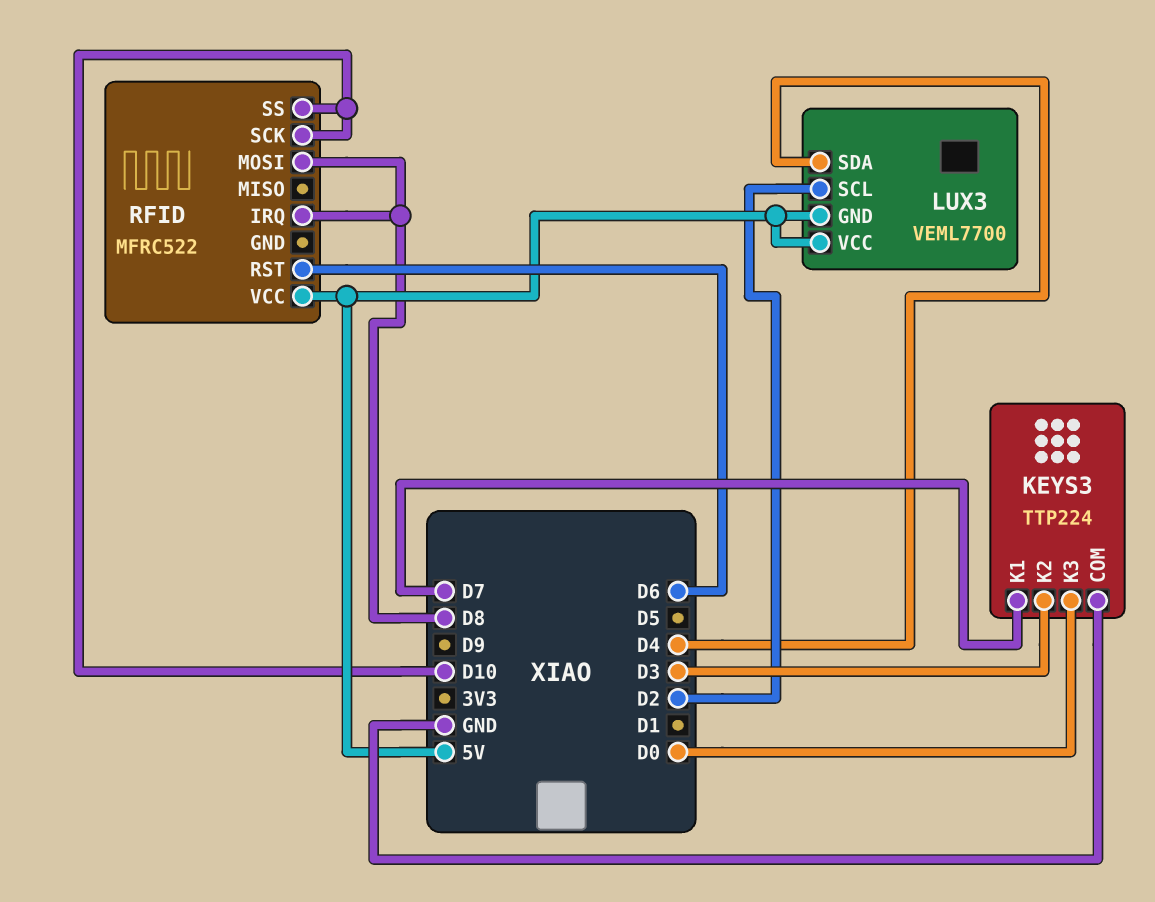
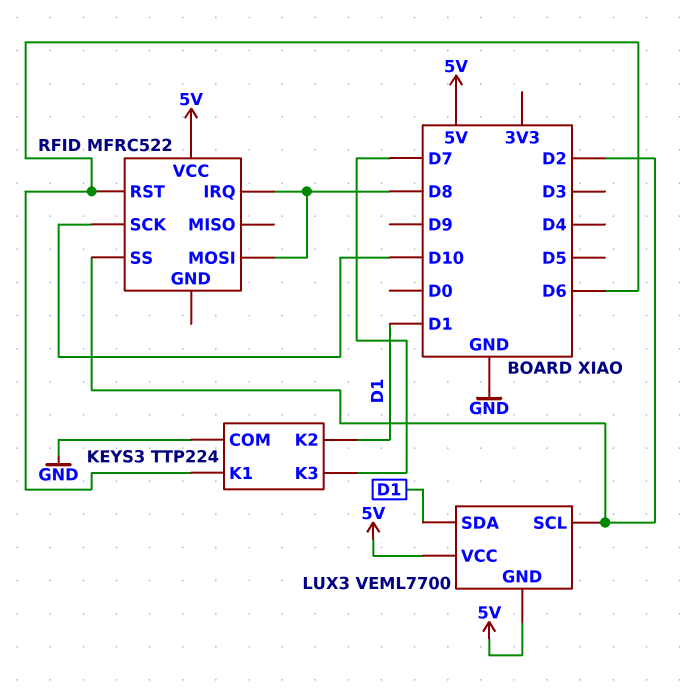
KEYS3 pin K1: D7 -> D6
KEYS3 pin K2: D3 -> D1
KEYS3 pin K3: D0 -> D7
LUX3 pin SDA: D4 -> D1
RFID pin SS: D10 -> D2

